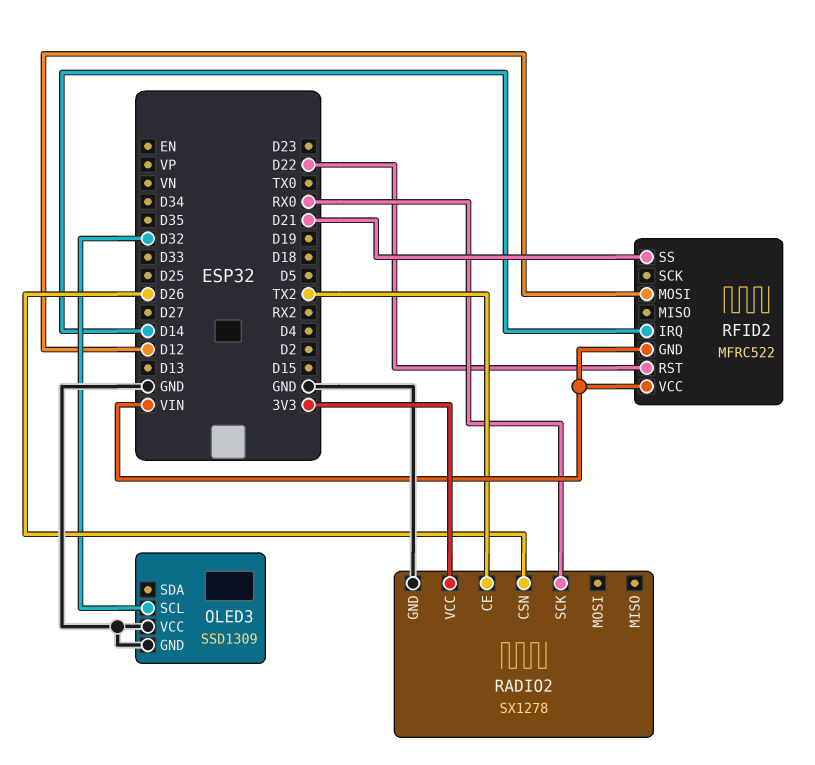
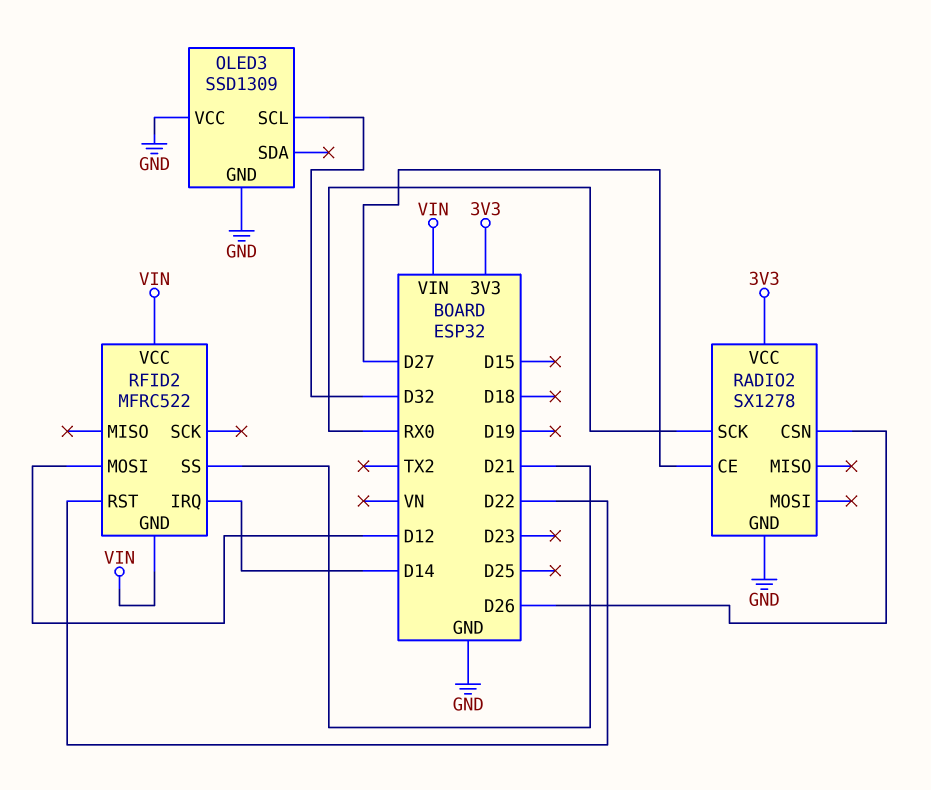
RADIO2 pin CE: TX2 -> D27

